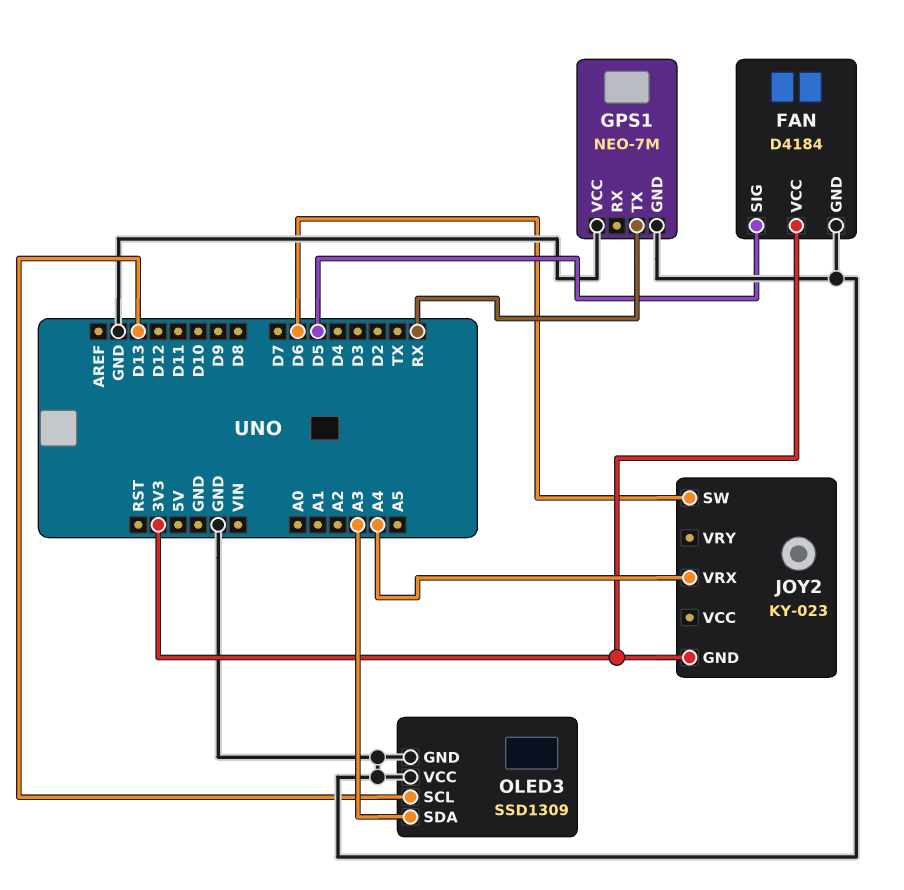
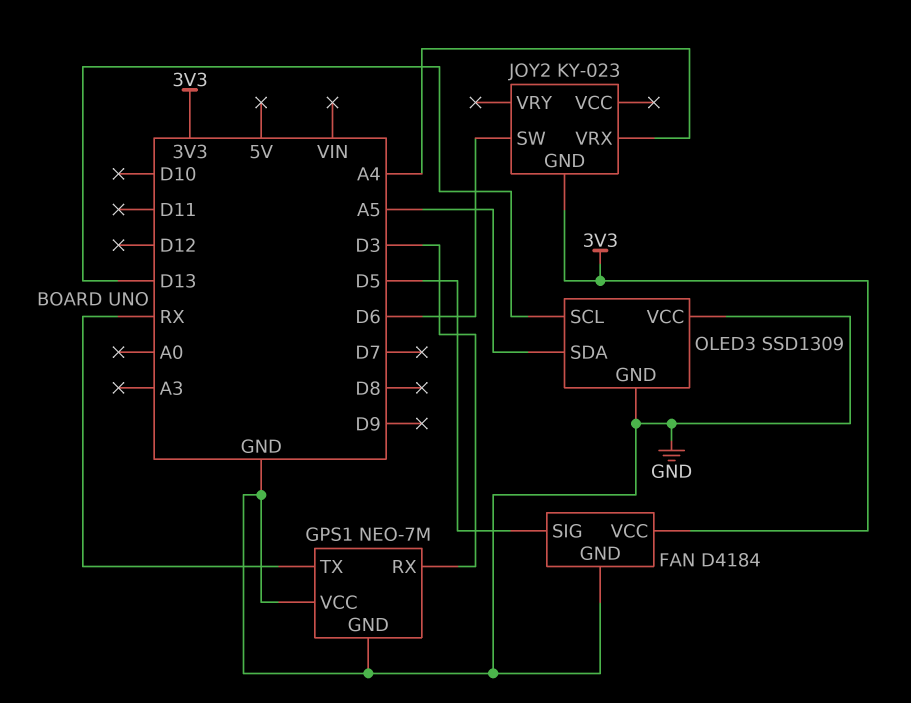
GPS1 pin RX: none -> D3
OLED3 pin SDA: A3 -> A5

